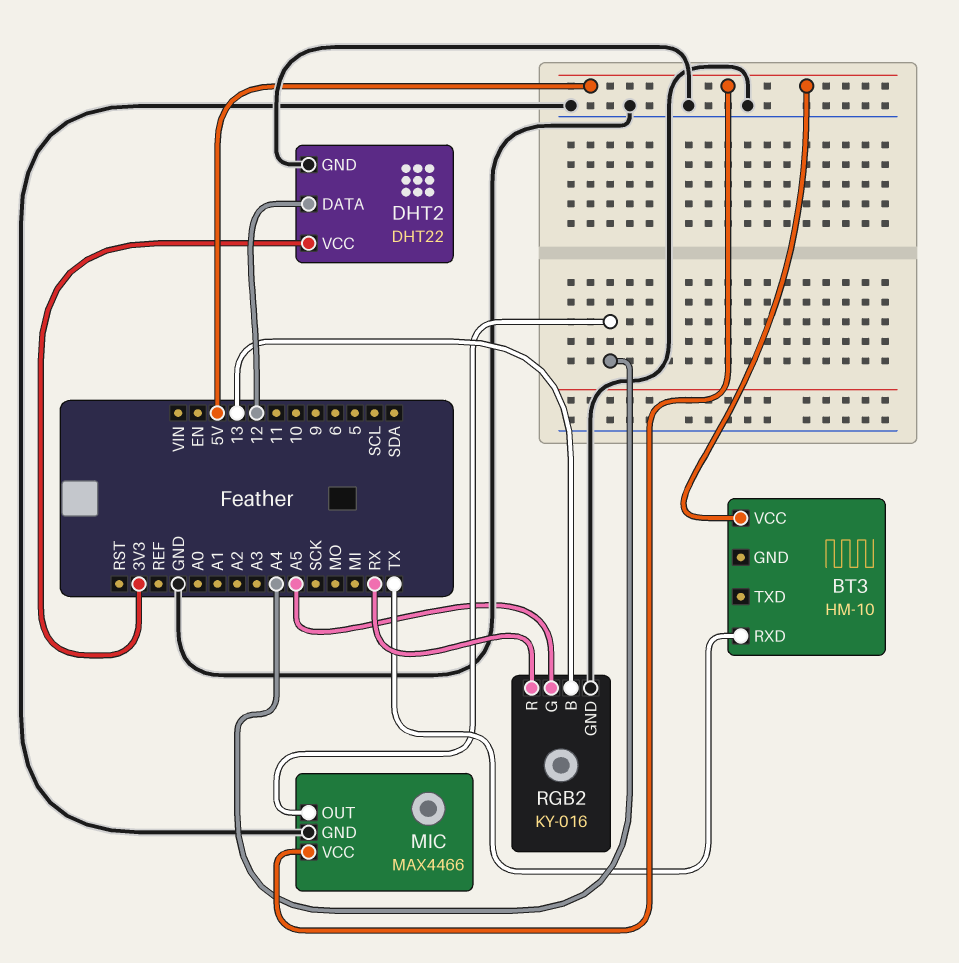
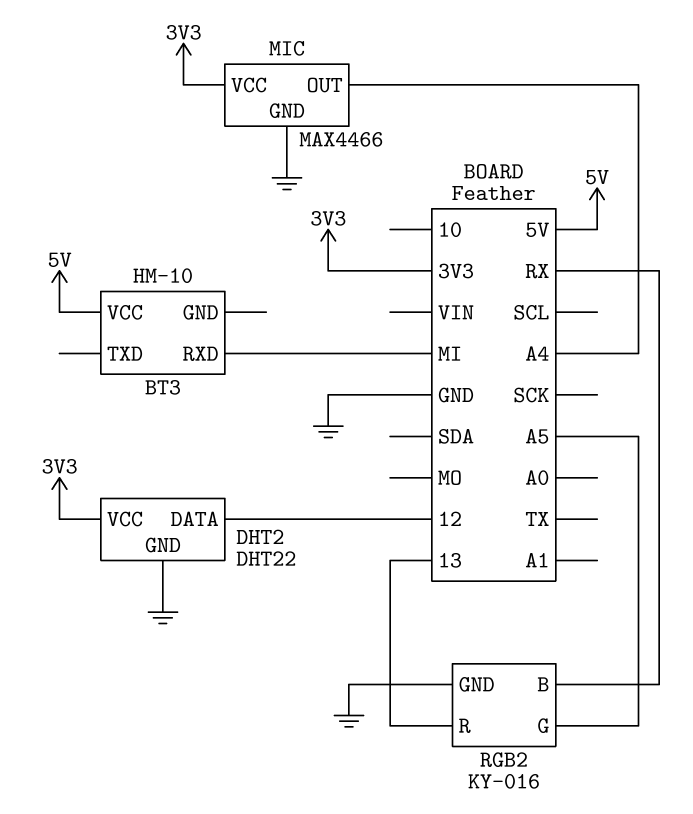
BT3 pin RXD: TX -> MI
MIC pin VCC: 5V -> 3V3
RGB2 pin B: 13 -> RX
RGB2 pin R: RX -> 13

